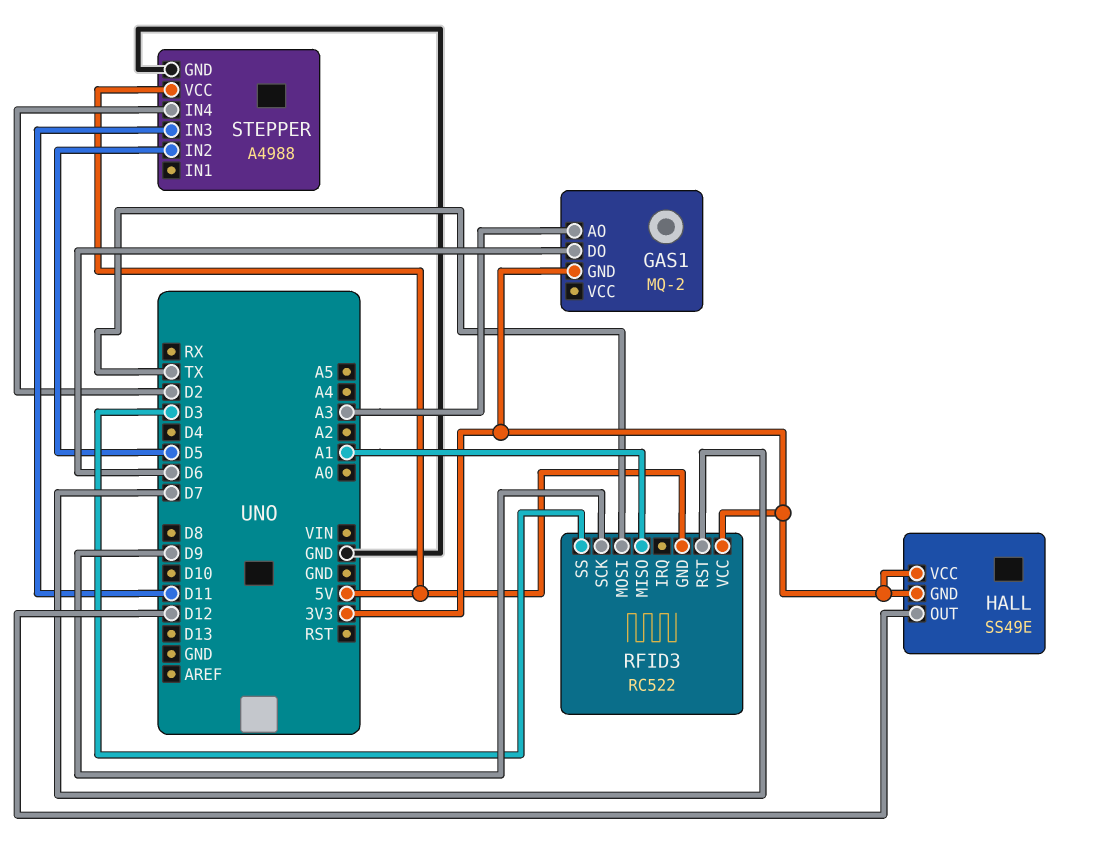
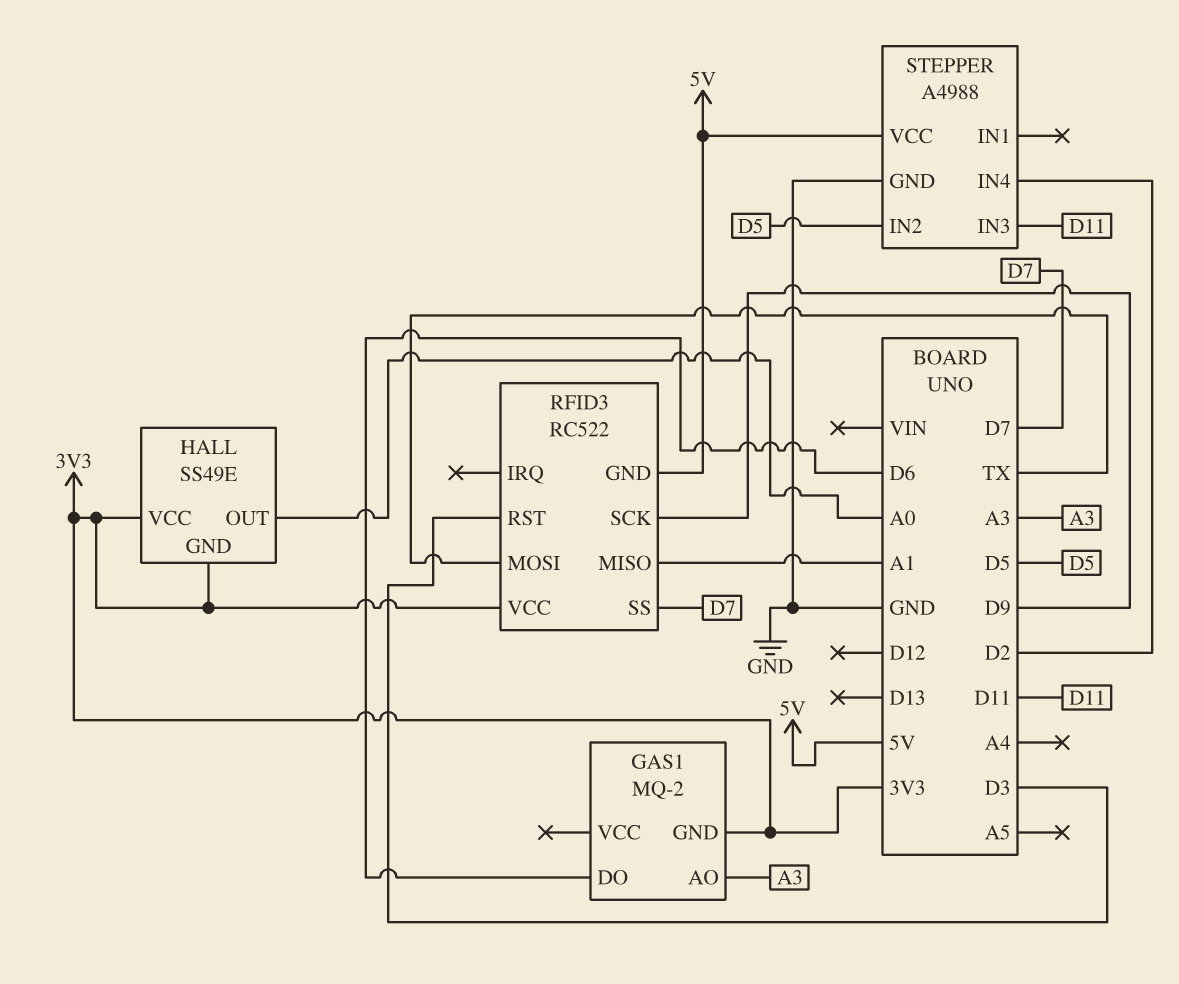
HALL pin OUT: D12 -> A0
RFID3 pin RST: D7 -> D3
RFID3 pin SS: D3 -> D7

